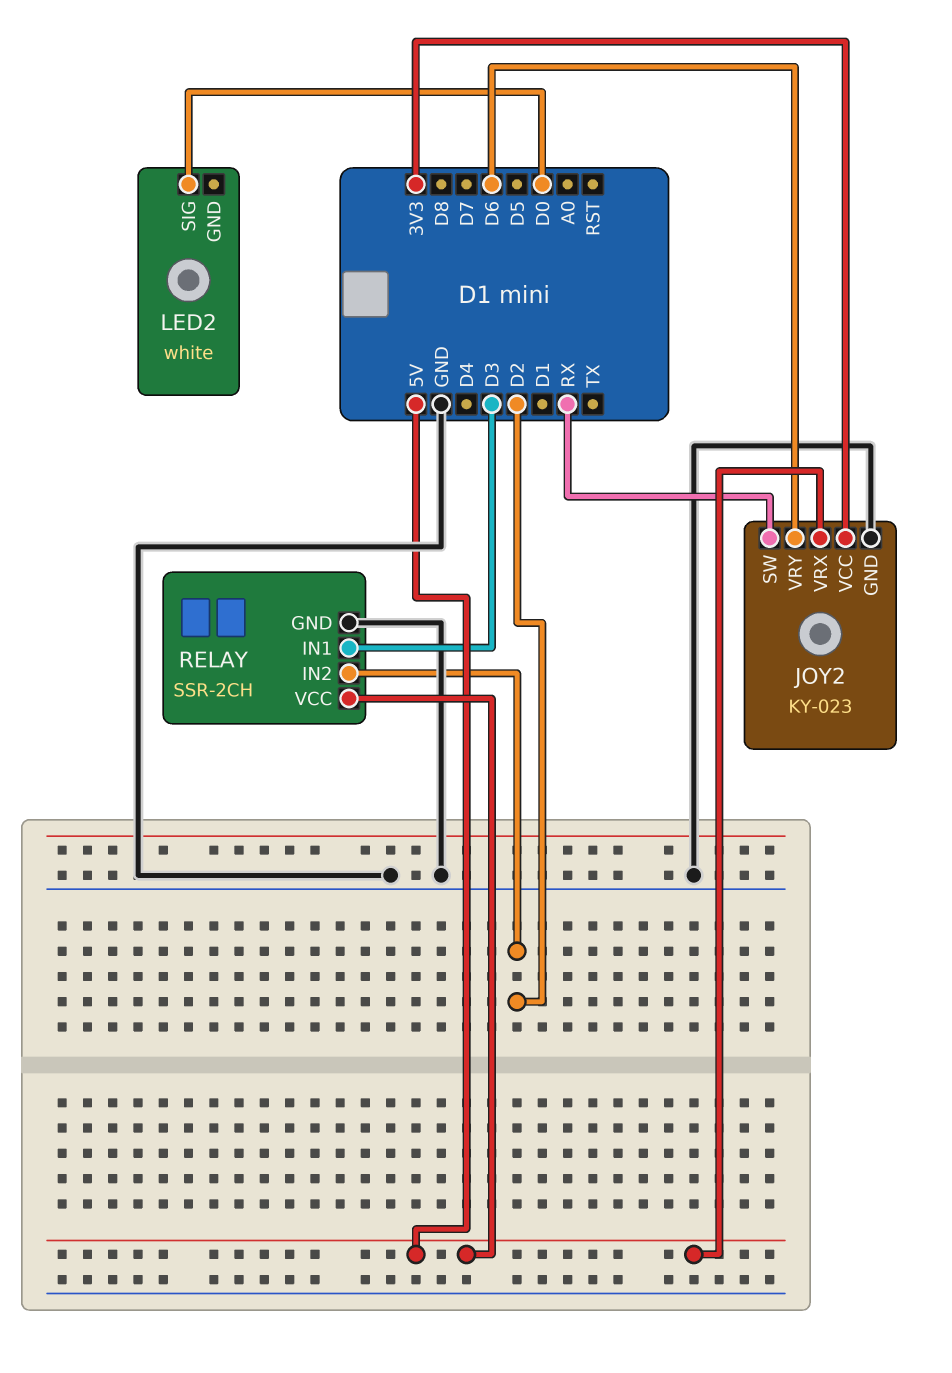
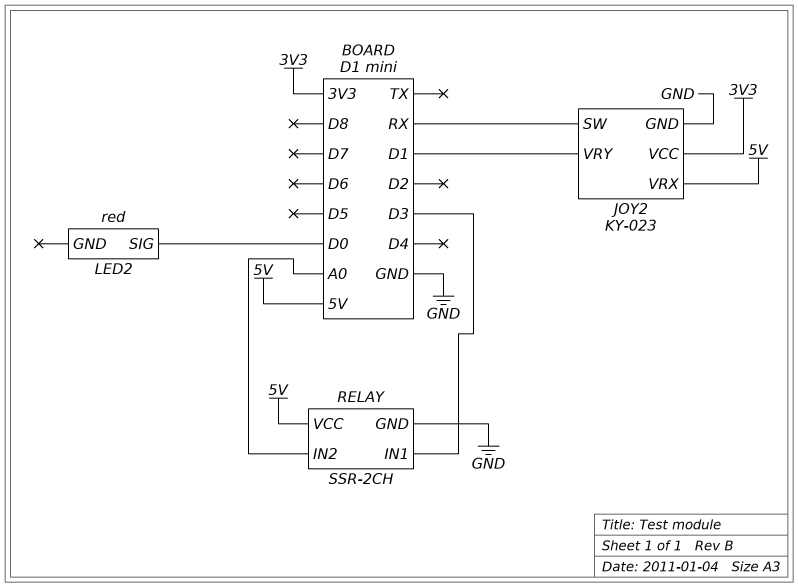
JOY2 pin VRY: D6 -> D1
LED2: white -> red
RELAY pin IN2: D2 -> A0

